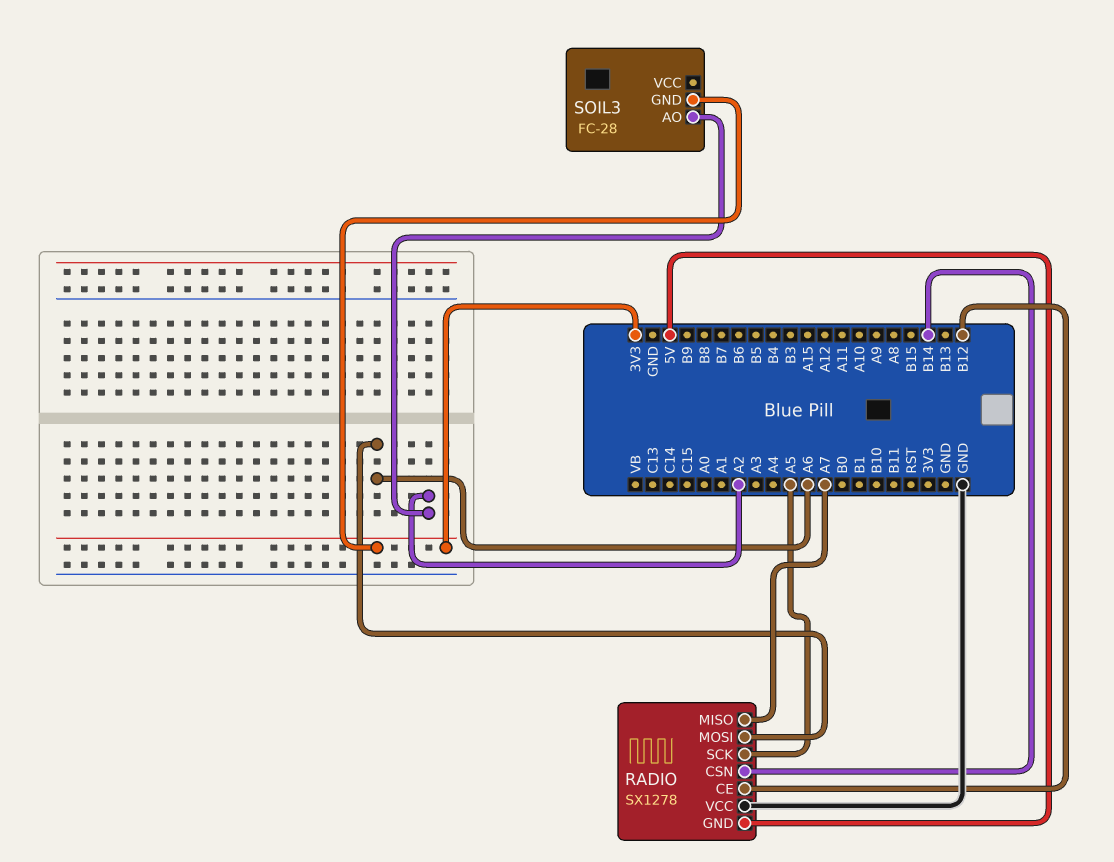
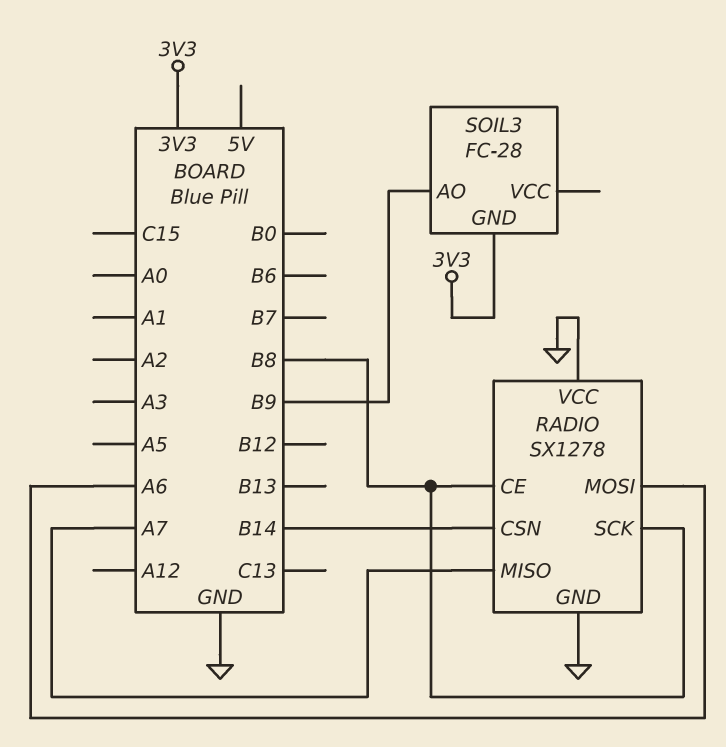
RADIO pin CE: B12 -> B8
RADIO pin GND: 5V -> GND
RADIO pin SCK: A5 -> B8
SOIL3 pin AO: A2 -> B9

